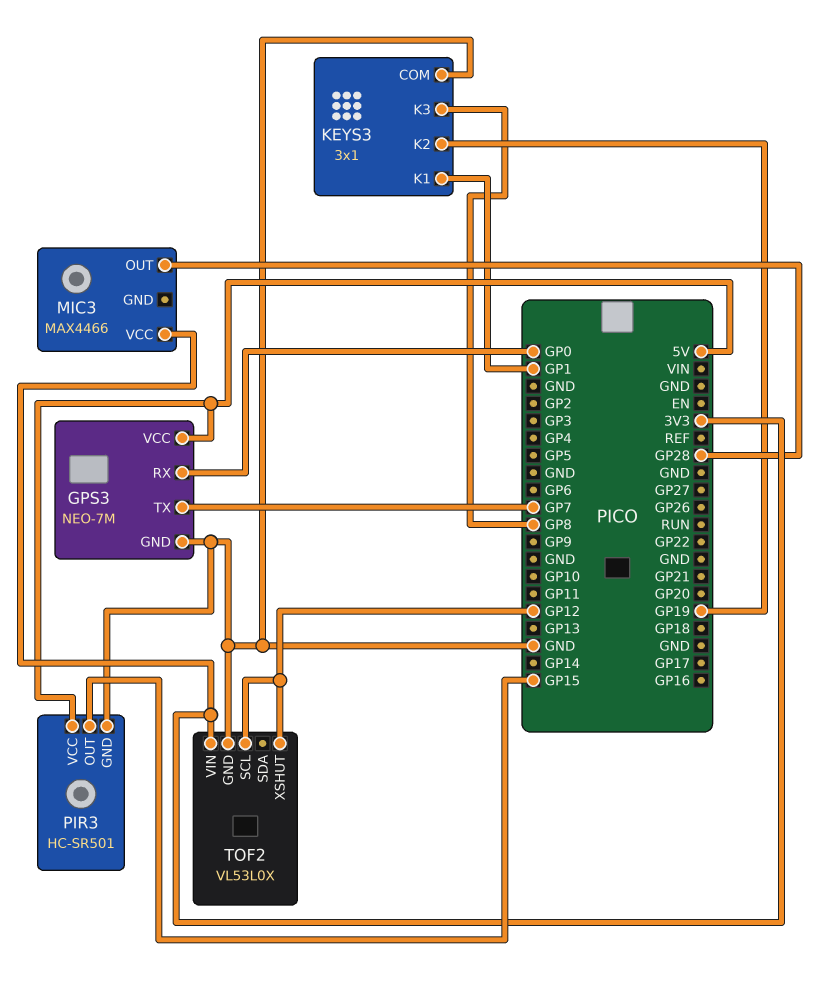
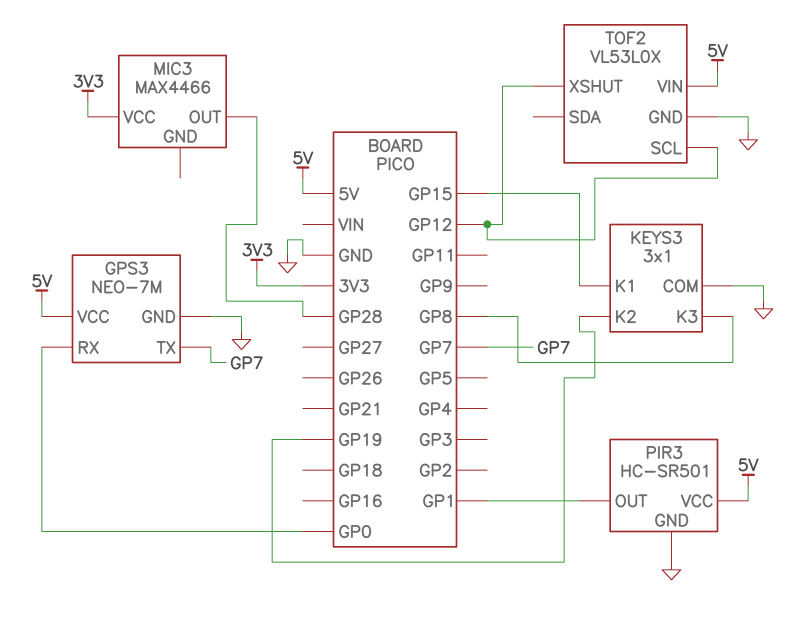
KEYS3 pin K1: GP1 -> GP15
PIR3 pin OUT: GP15 -> GP1
TOF2 pin VIN: 3V3 -> 5V

